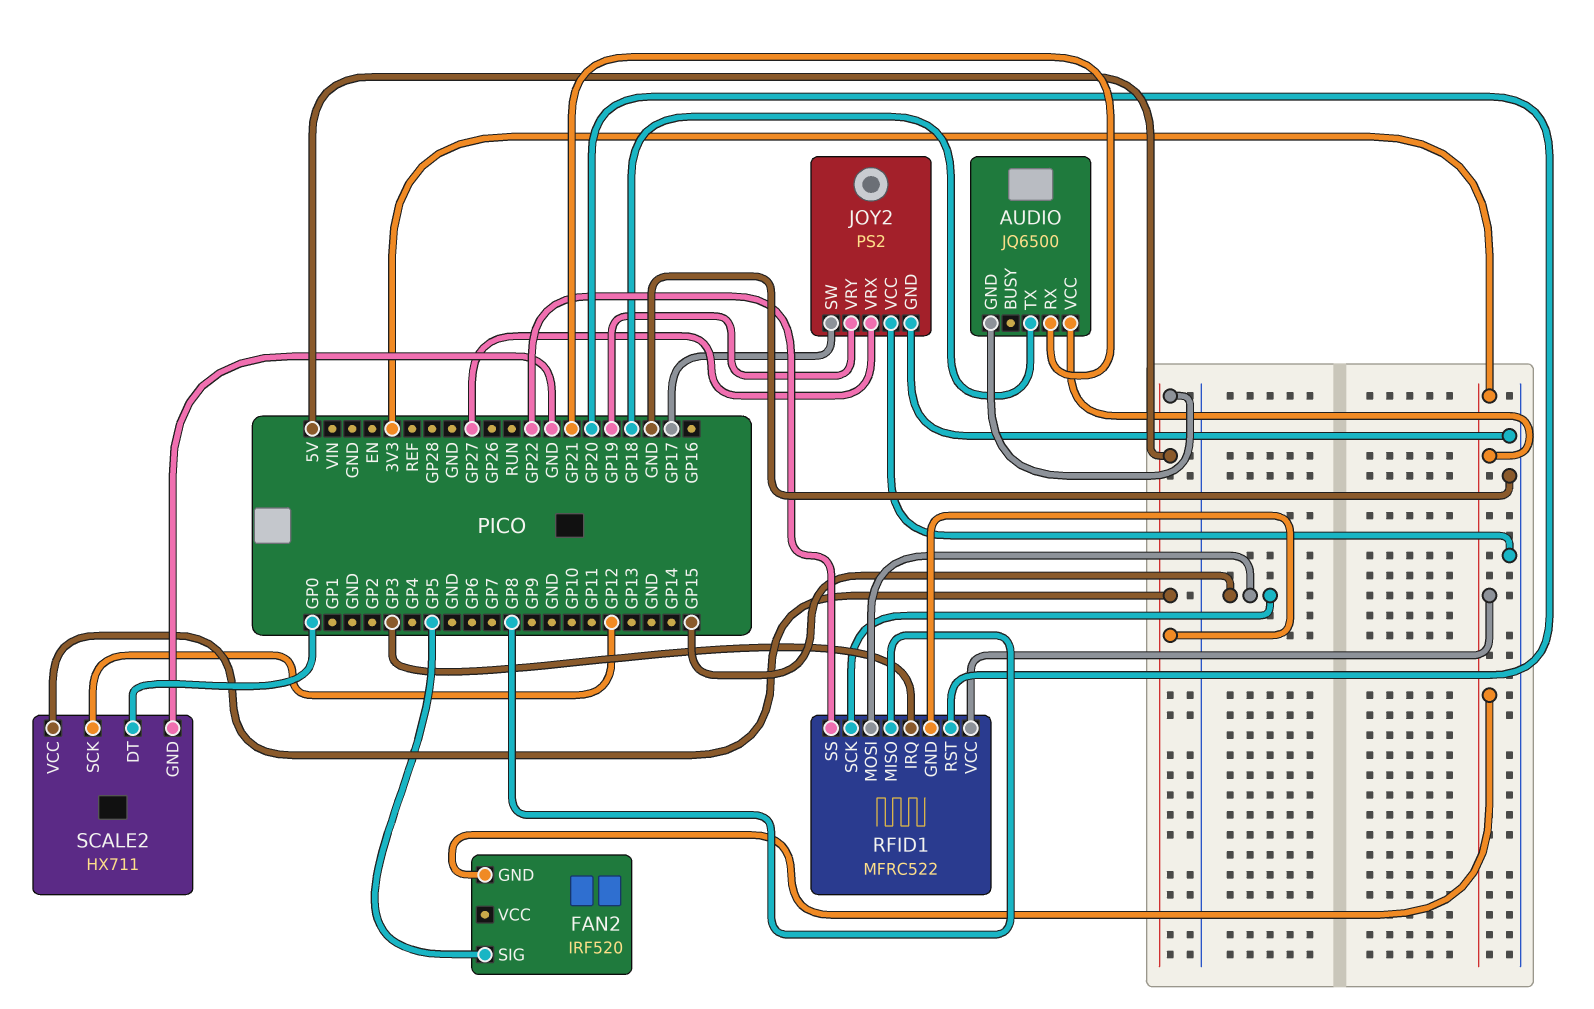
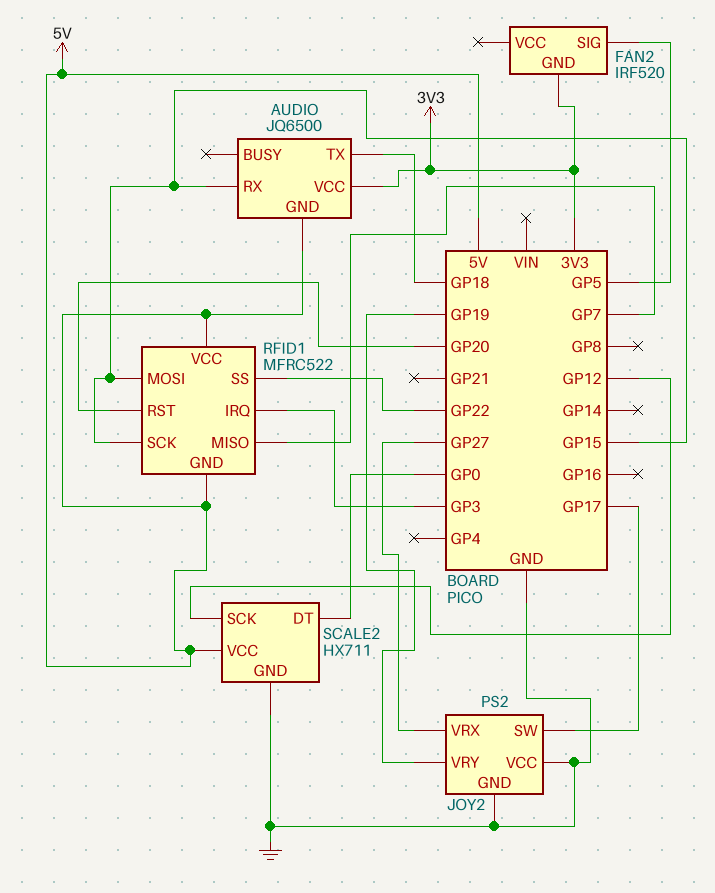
AUDIO pin RX: GP21 -> GP15
RFID1 pin MISO: GP8 -> GP7
RFID1 pin VCC: 3V3 -> 5V

